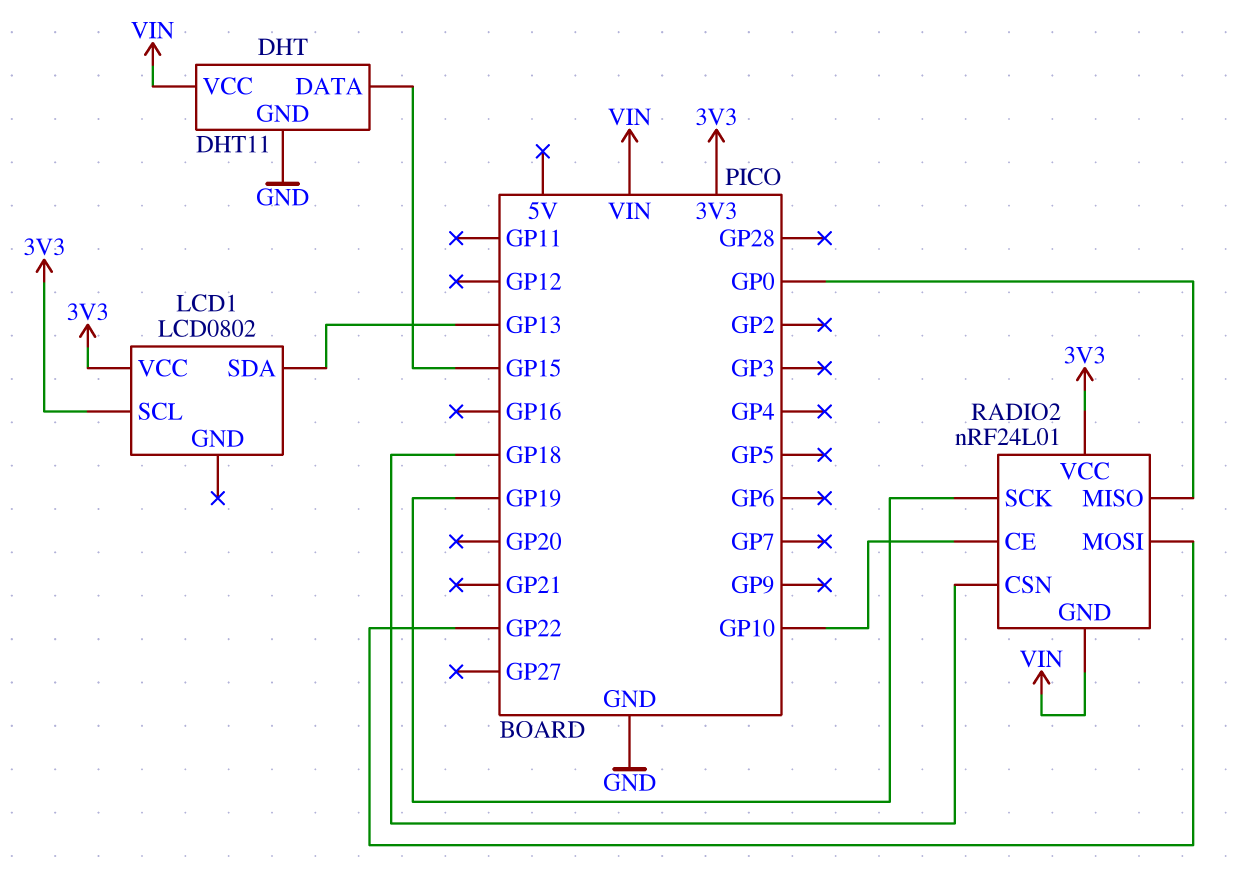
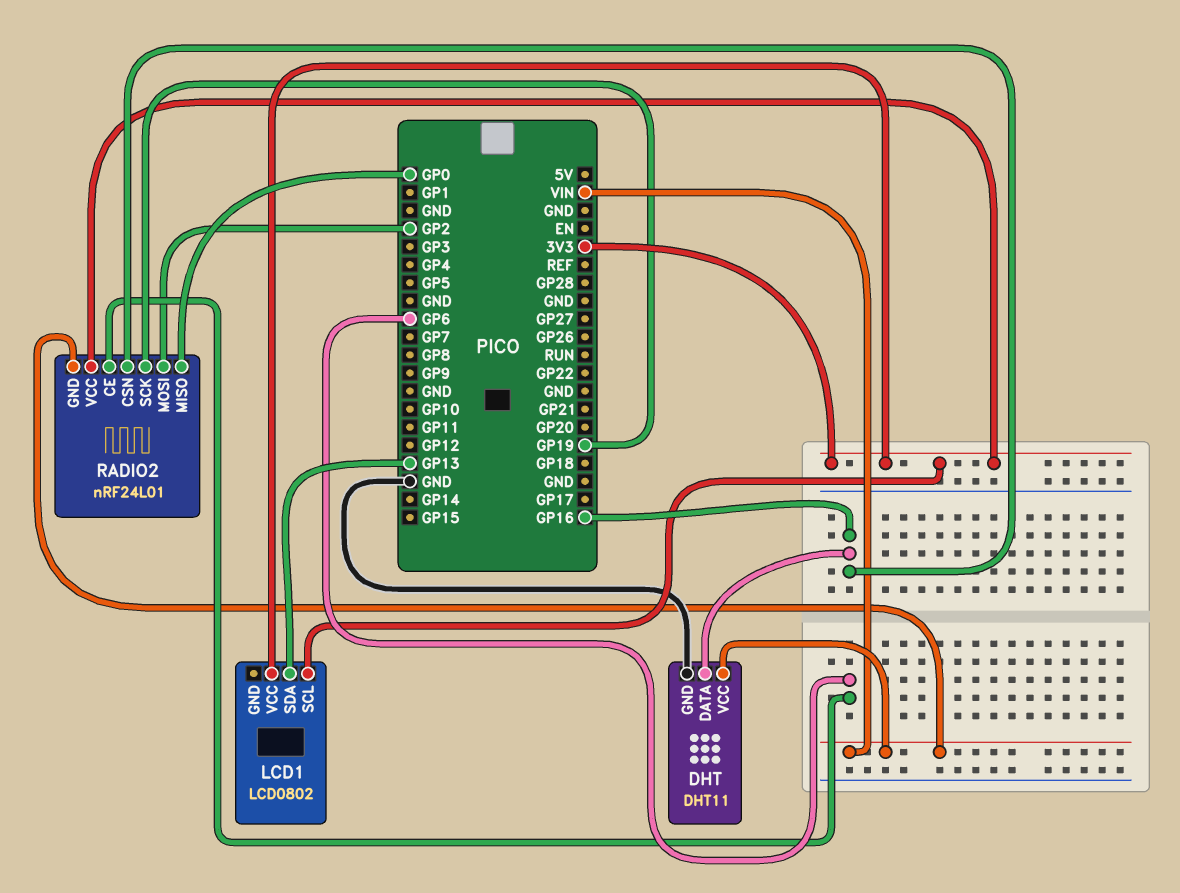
DHT pin DATA: GP15 -> GP16
RADIO2 pin CE: GP10 -> GP6
RADIO2 pin CSN: GP18 -> GP16
RADIO2 pin MOSI: GP22 -> GP2

